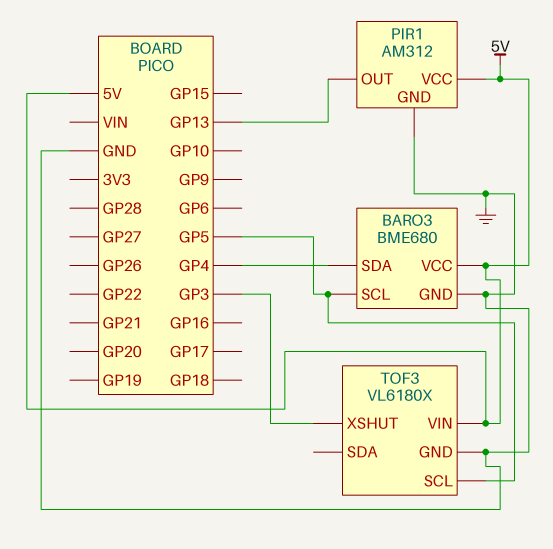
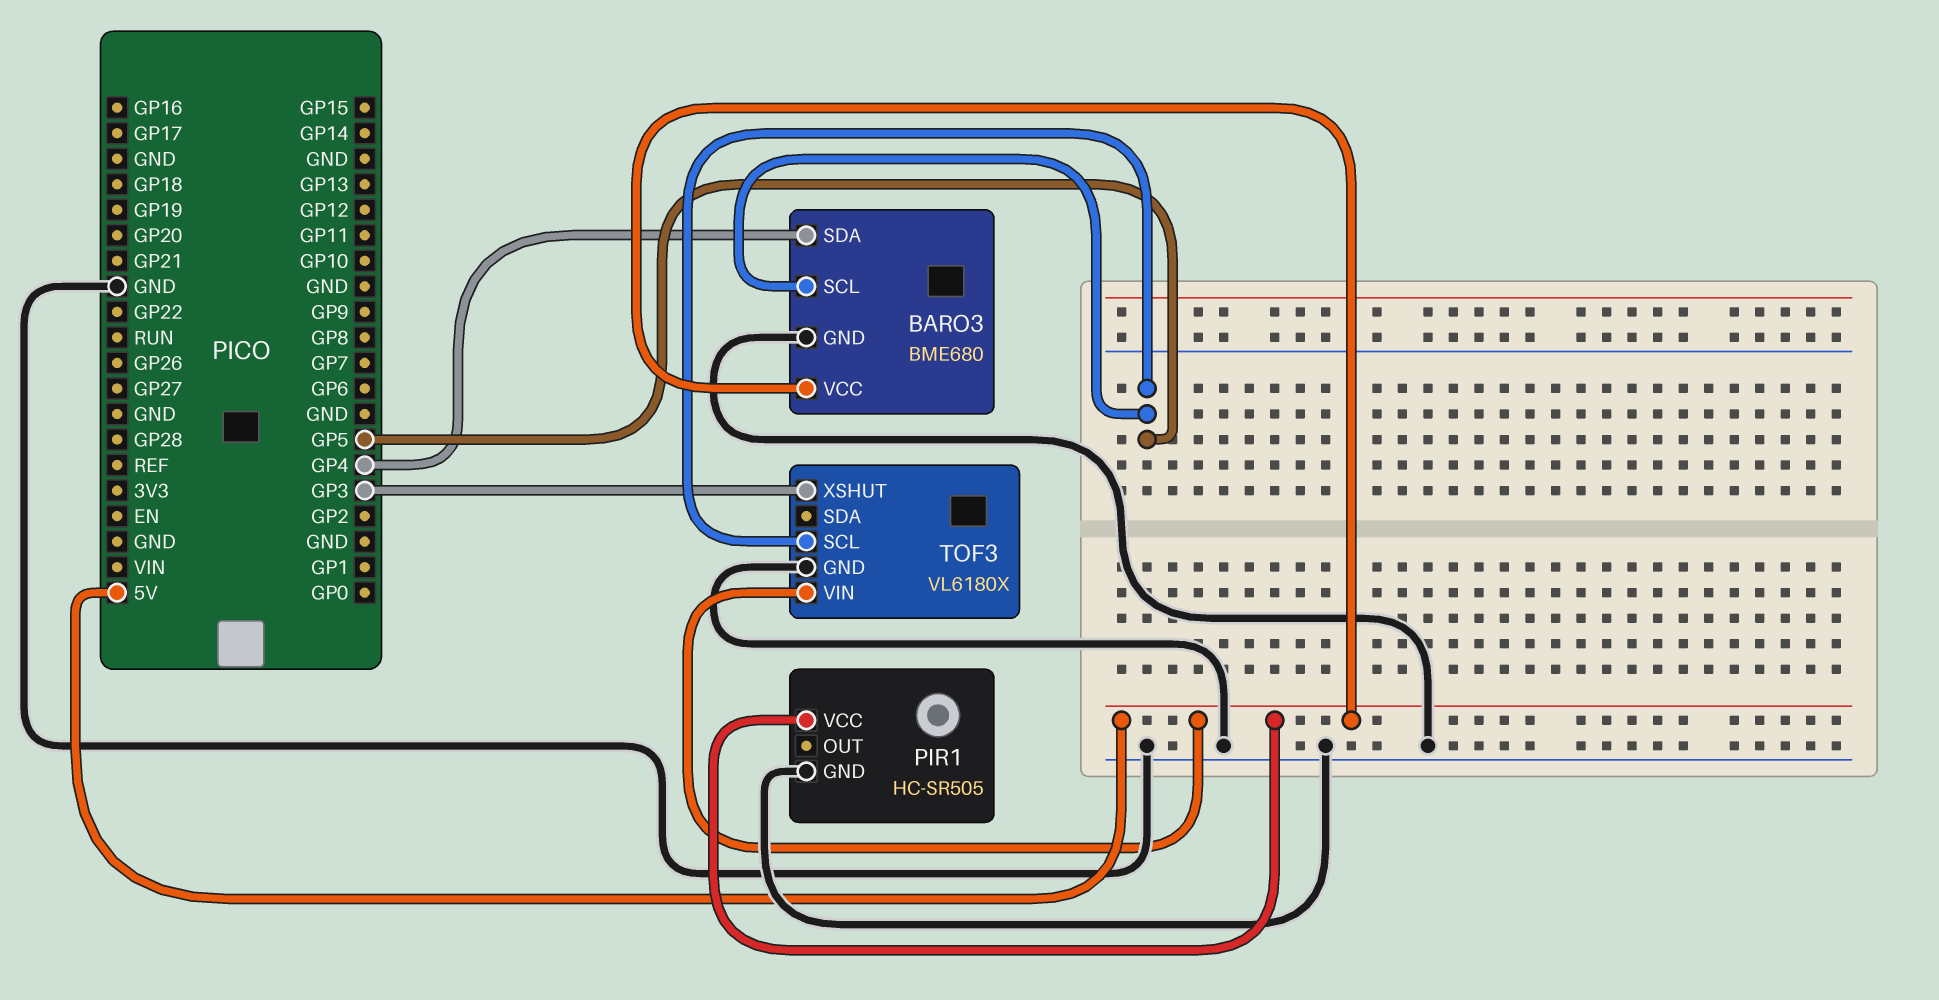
PIR1: AM312 -> HC-SR505
PIR1 pin OUT: GP13 -> none

